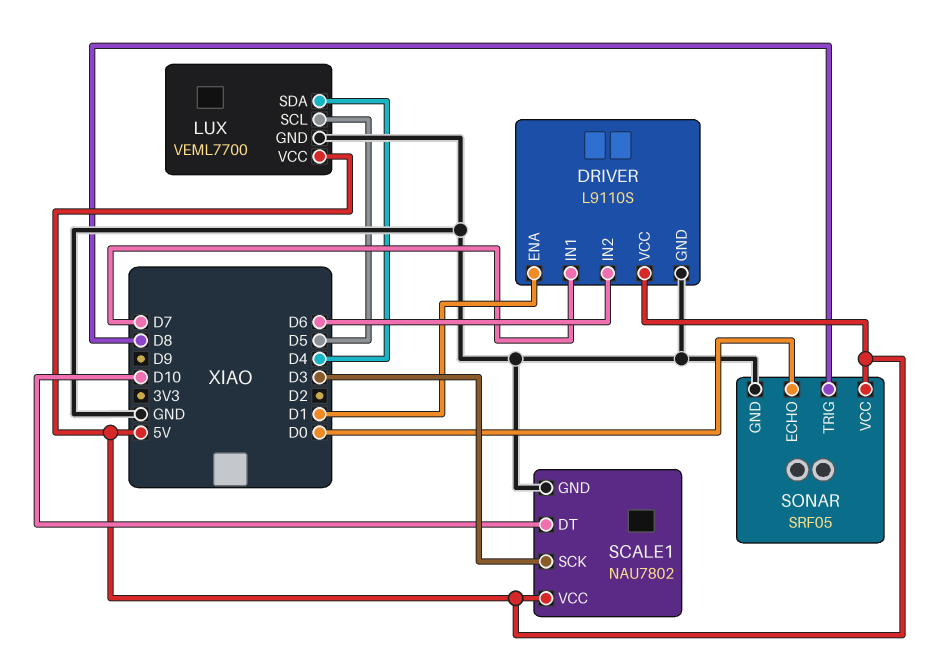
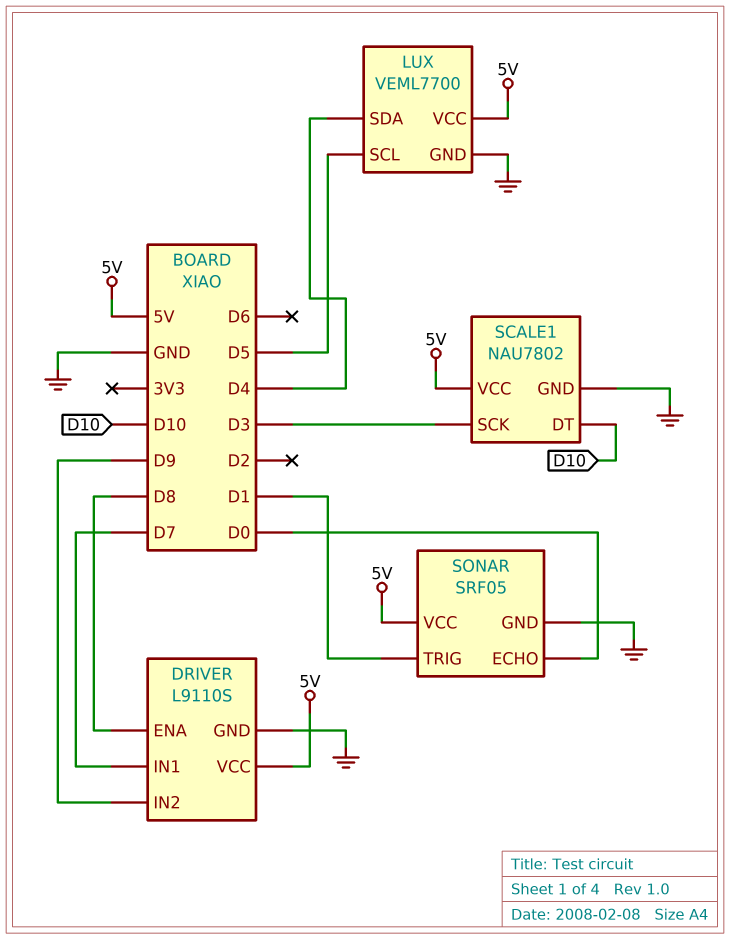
DRIVER pin ENA: D1 -> D8
DRIVER pin IN2: D6 -> D9
SONAR pin TRIG: D8 -> D1

